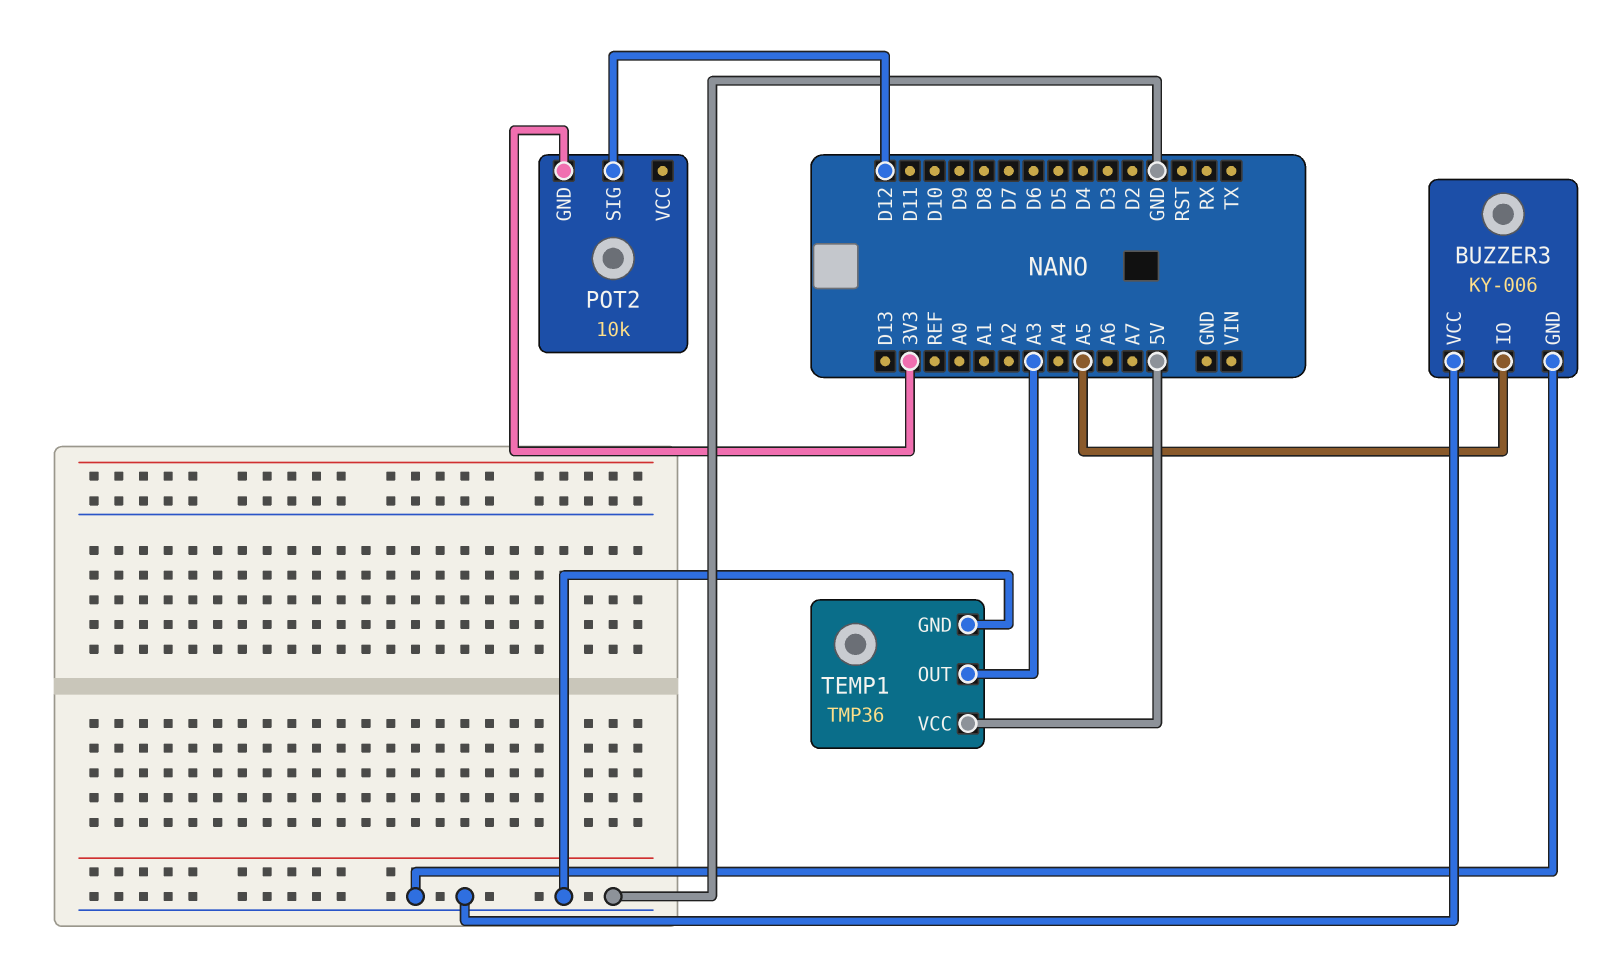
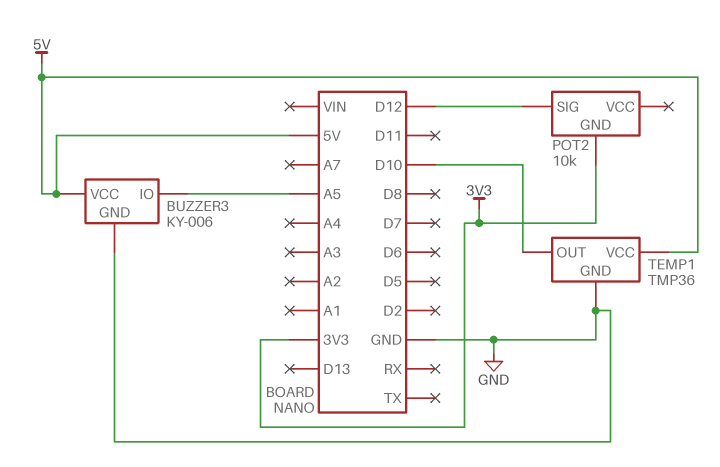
BUZZER3 pin VCC: GND -> 5V
TEMP1 pin OUT: A3 -> D10

